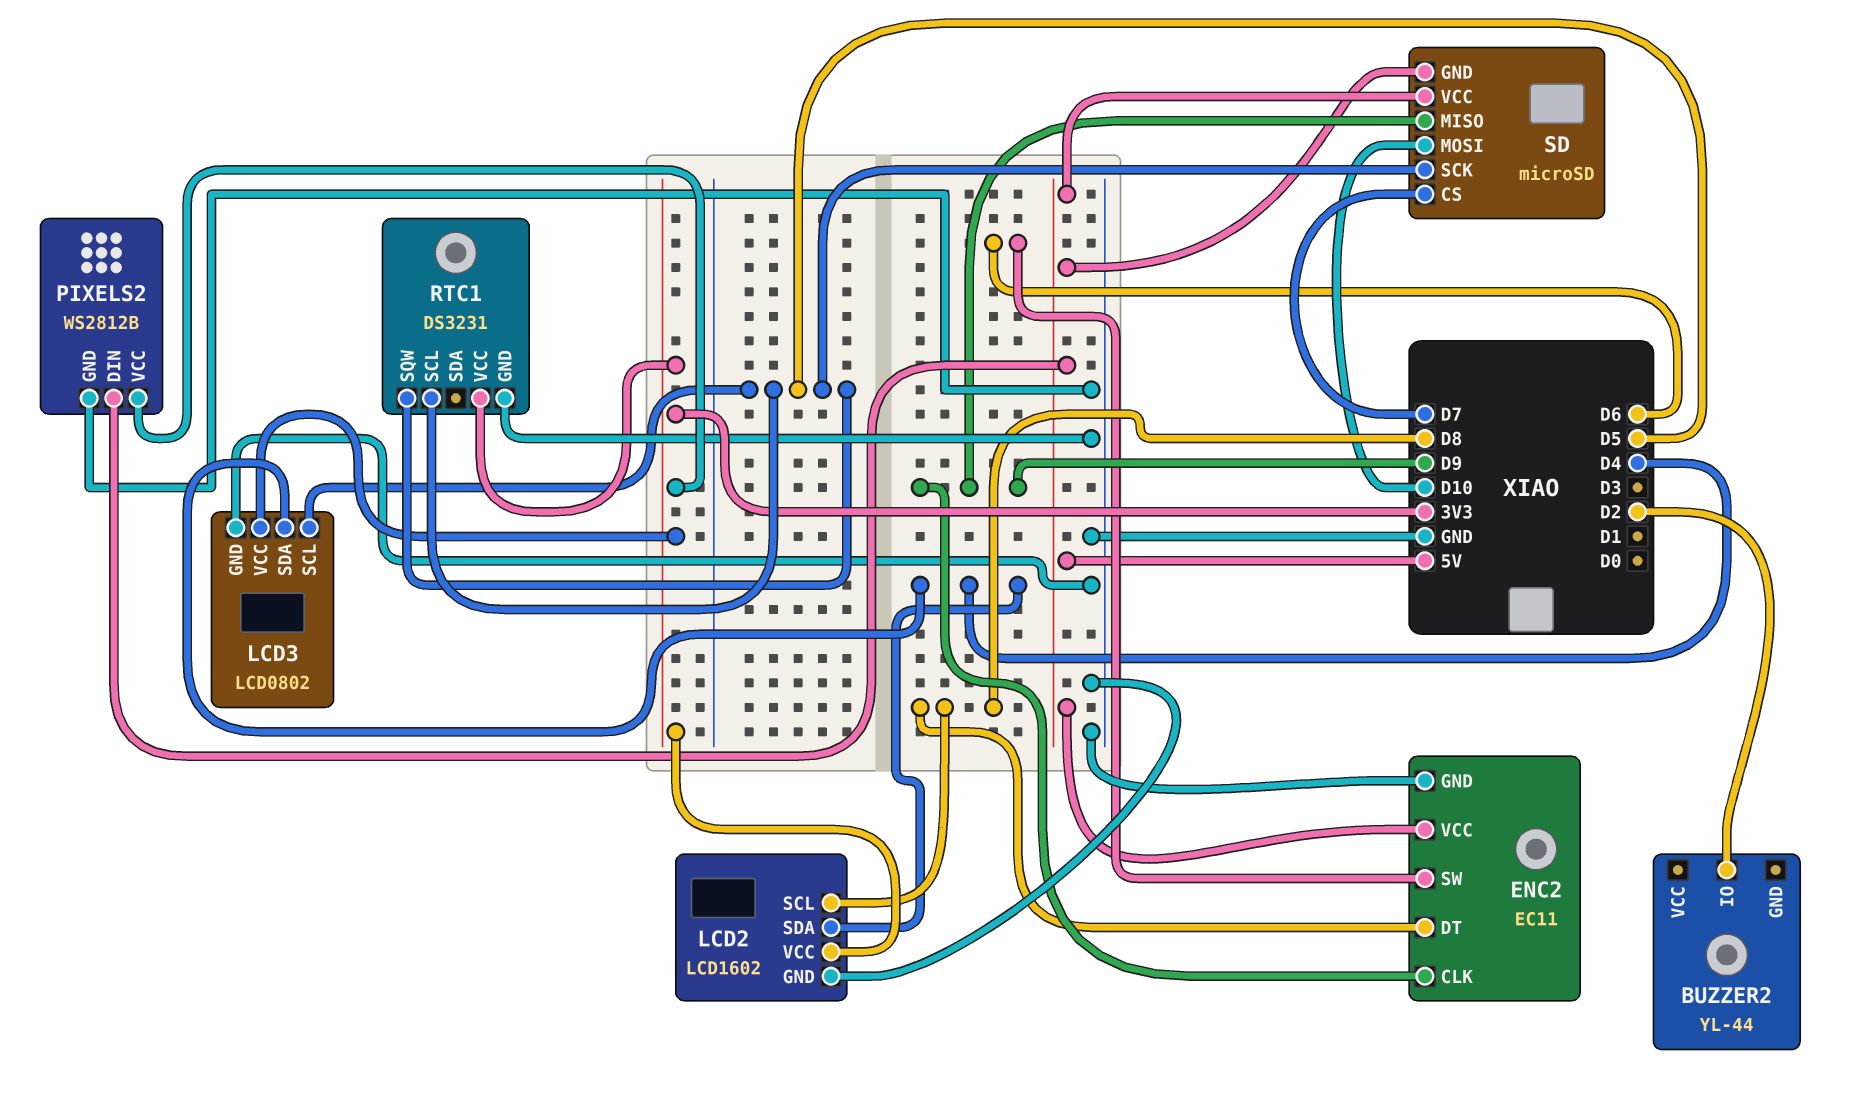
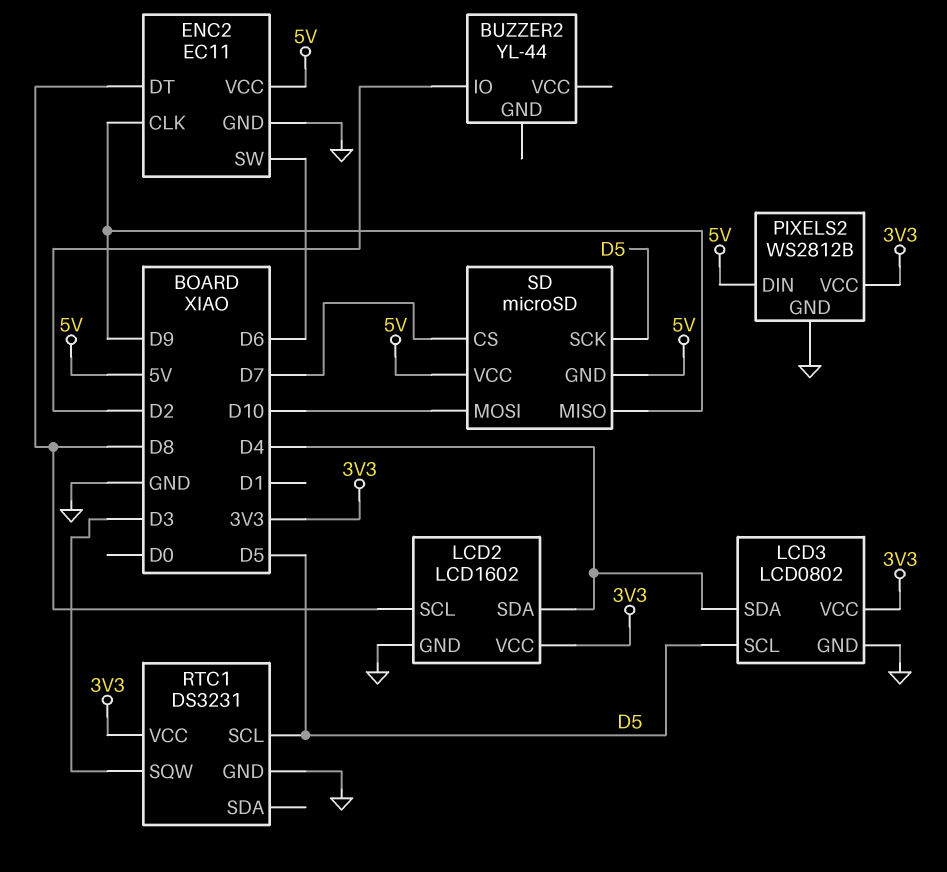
RTC1 pin SQW: D5 -> D3

